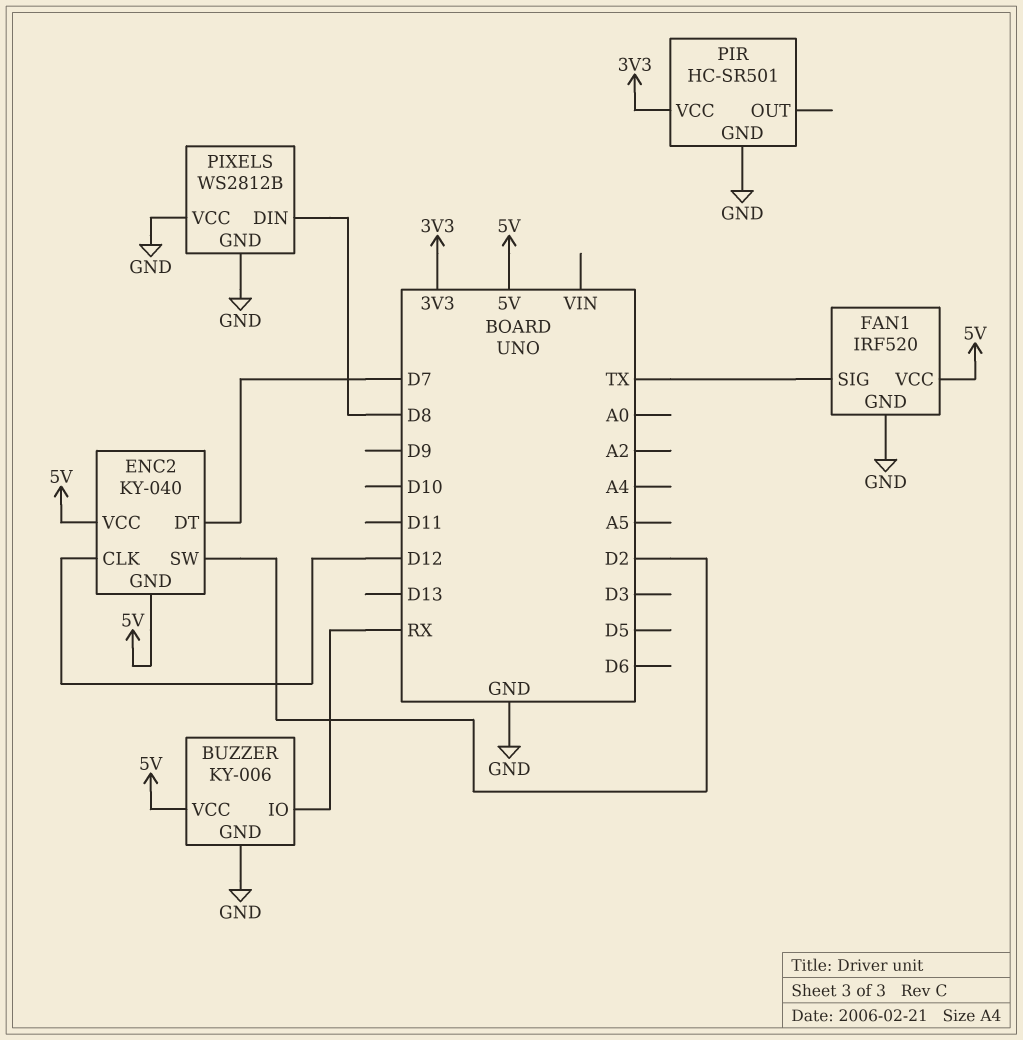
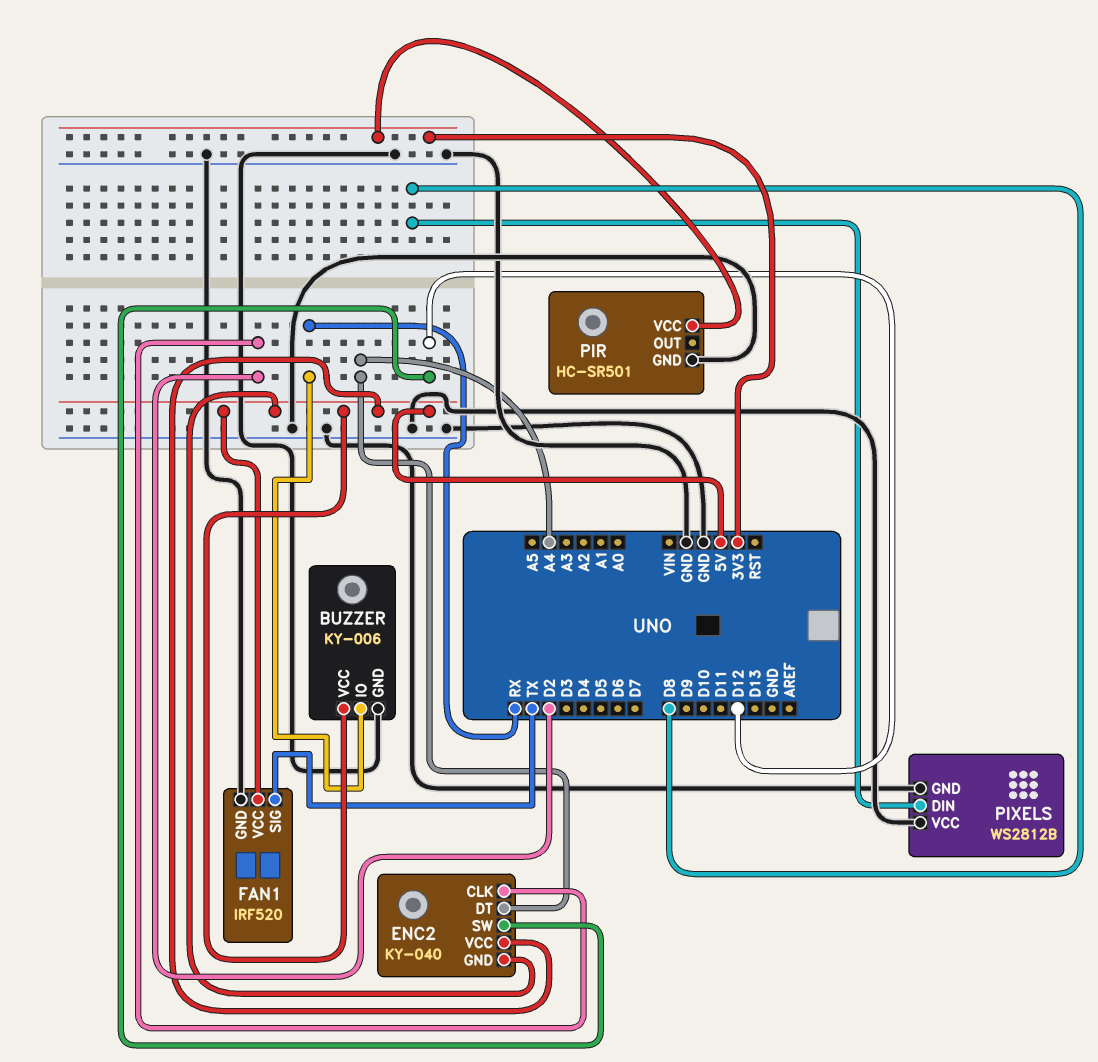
ENC2 pin CLK: D12 -> D2
ENC2 pin DT: D7 -> A4
ENC2 pin SW: D2 -> D12

